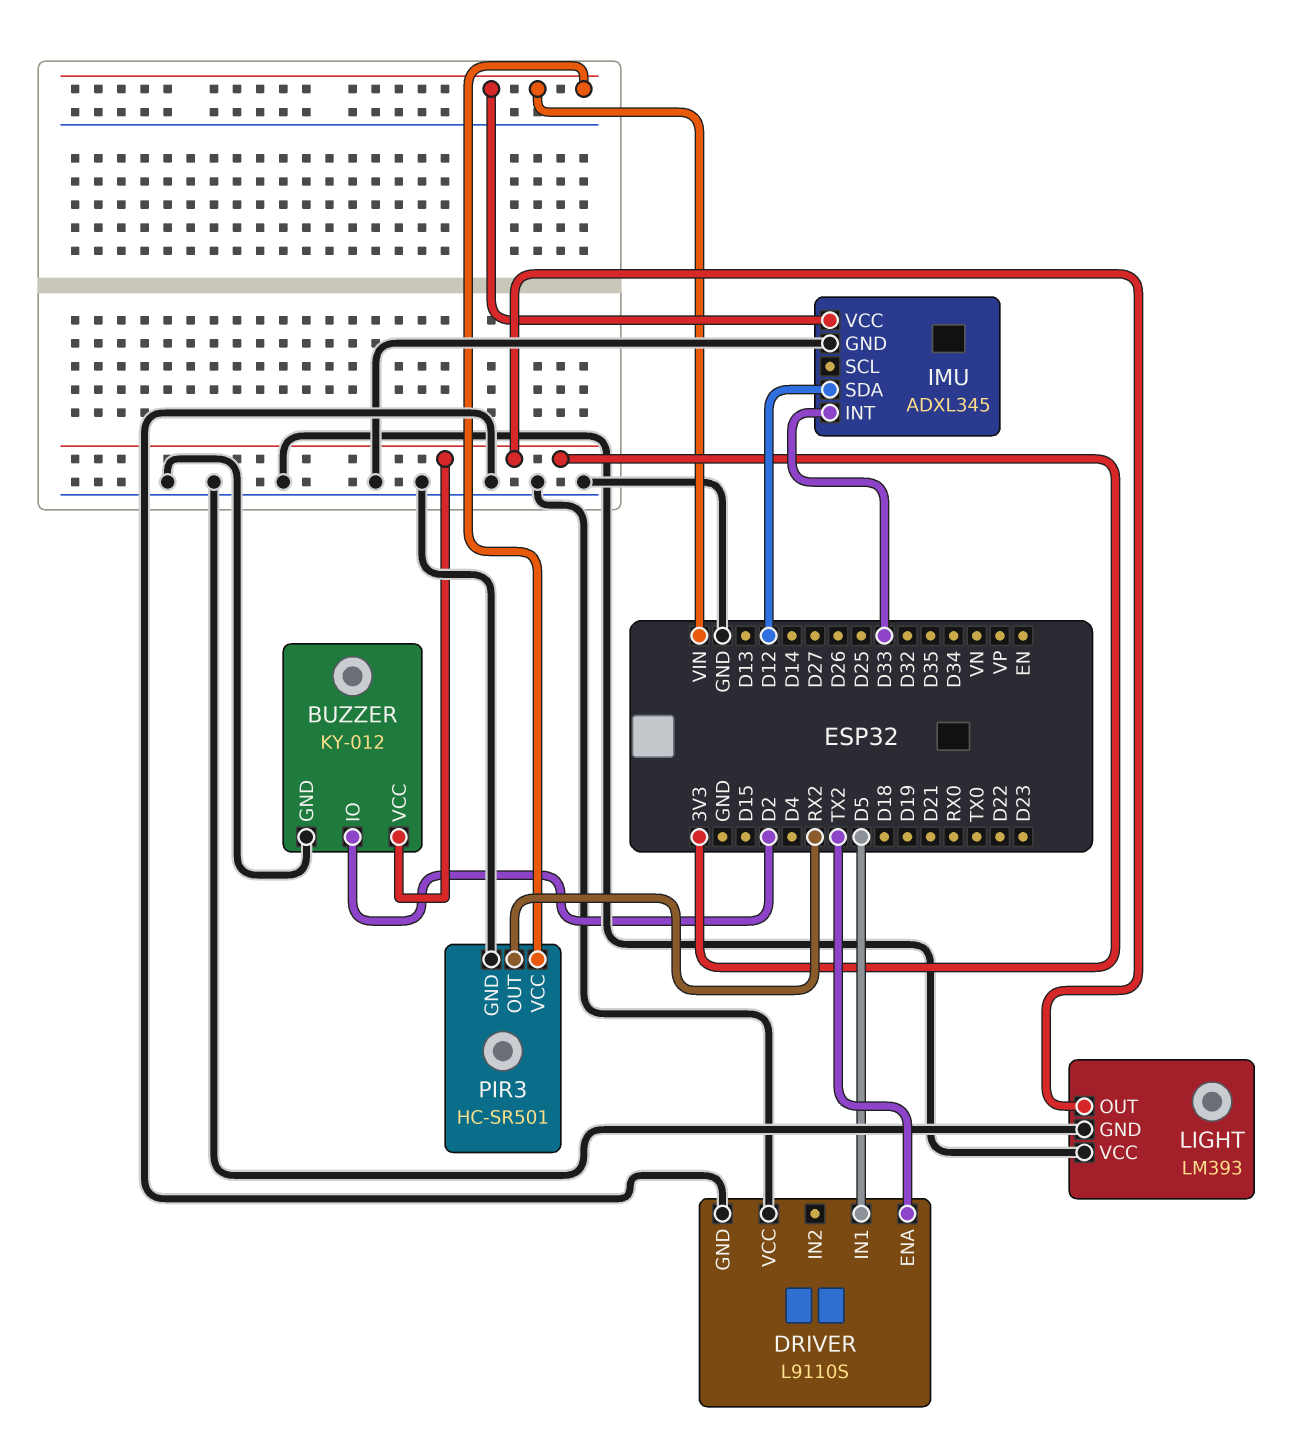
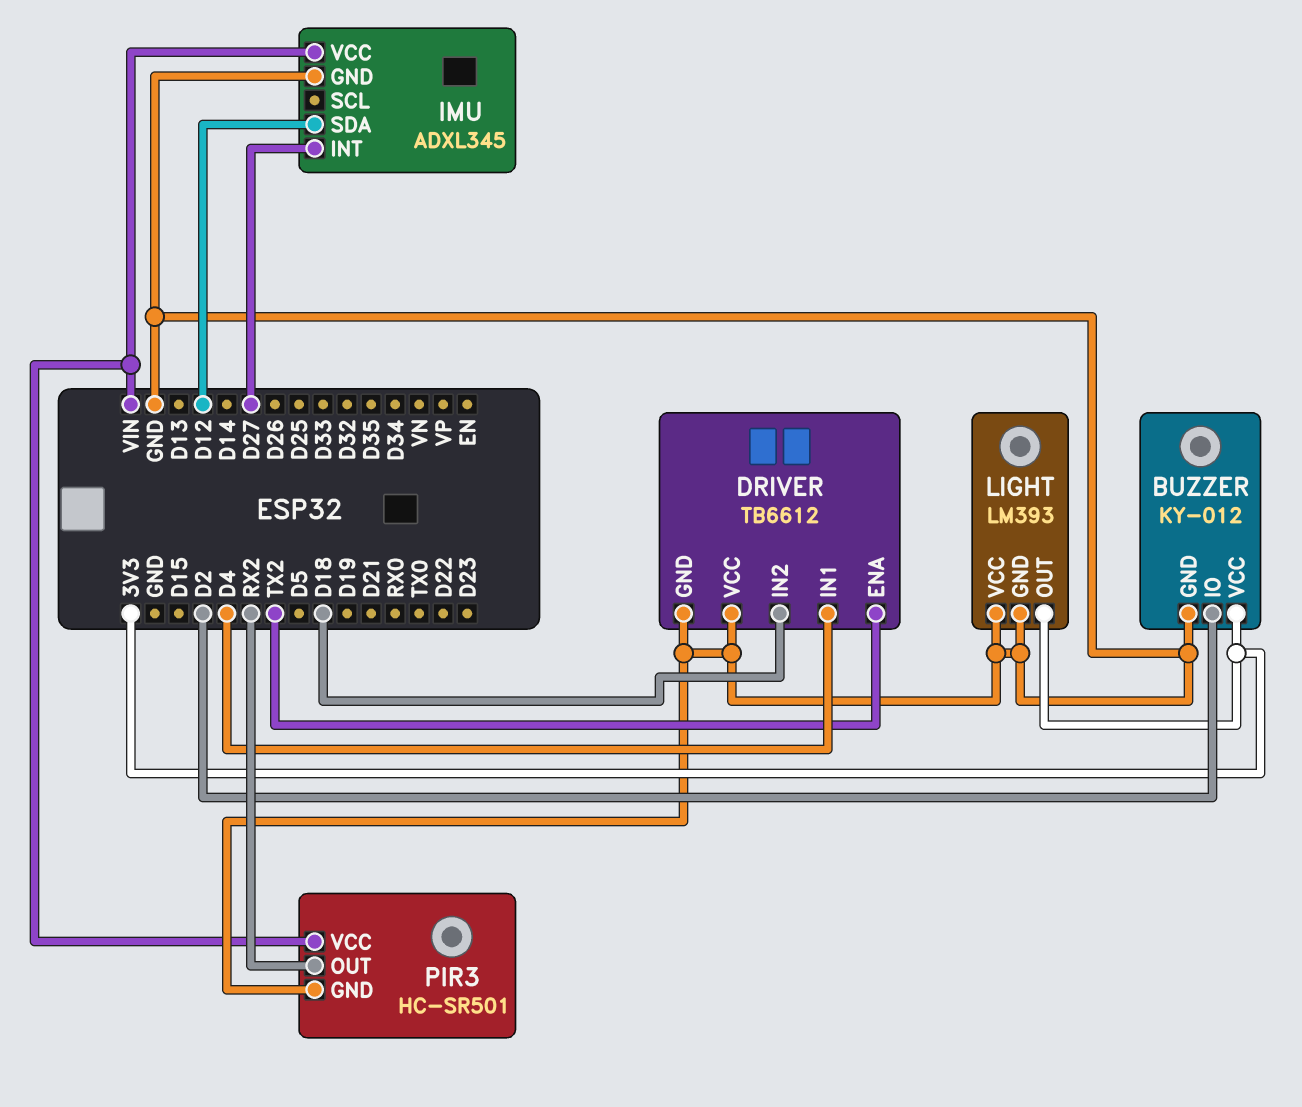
DRIVER: L9110S -> TB6612
DRIVER pin IN1: D5 -> D4
DRIVER pin IN2: none -> D18
IMU pin INT: D33 -> D27

